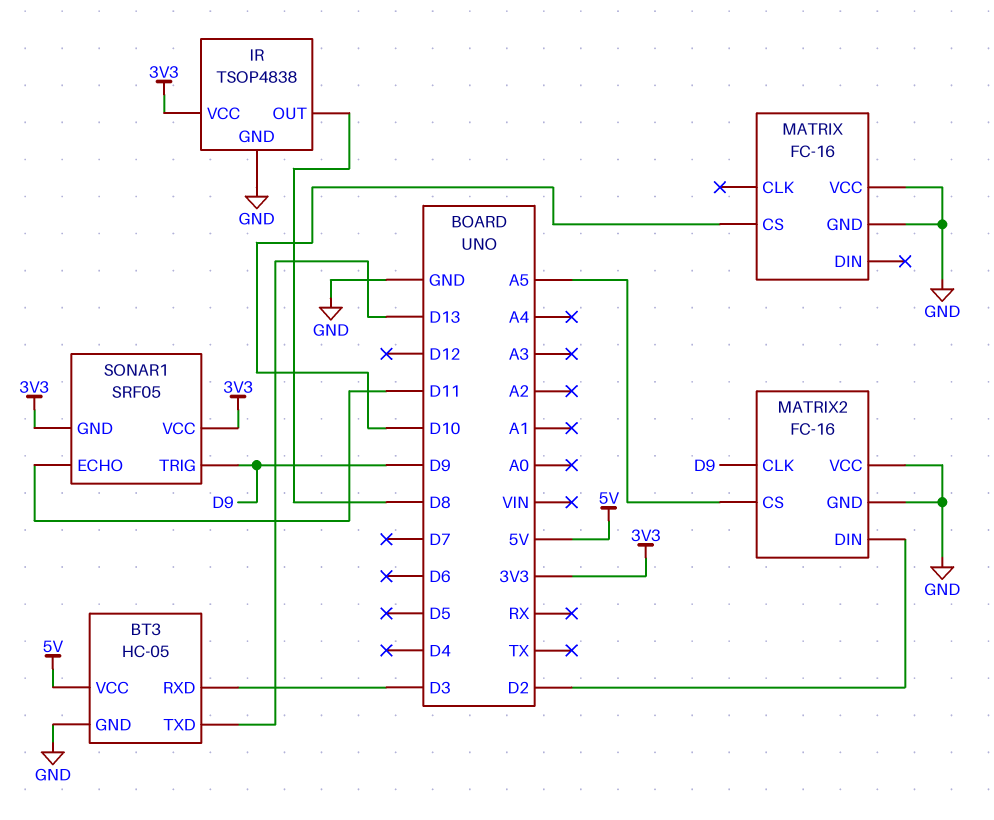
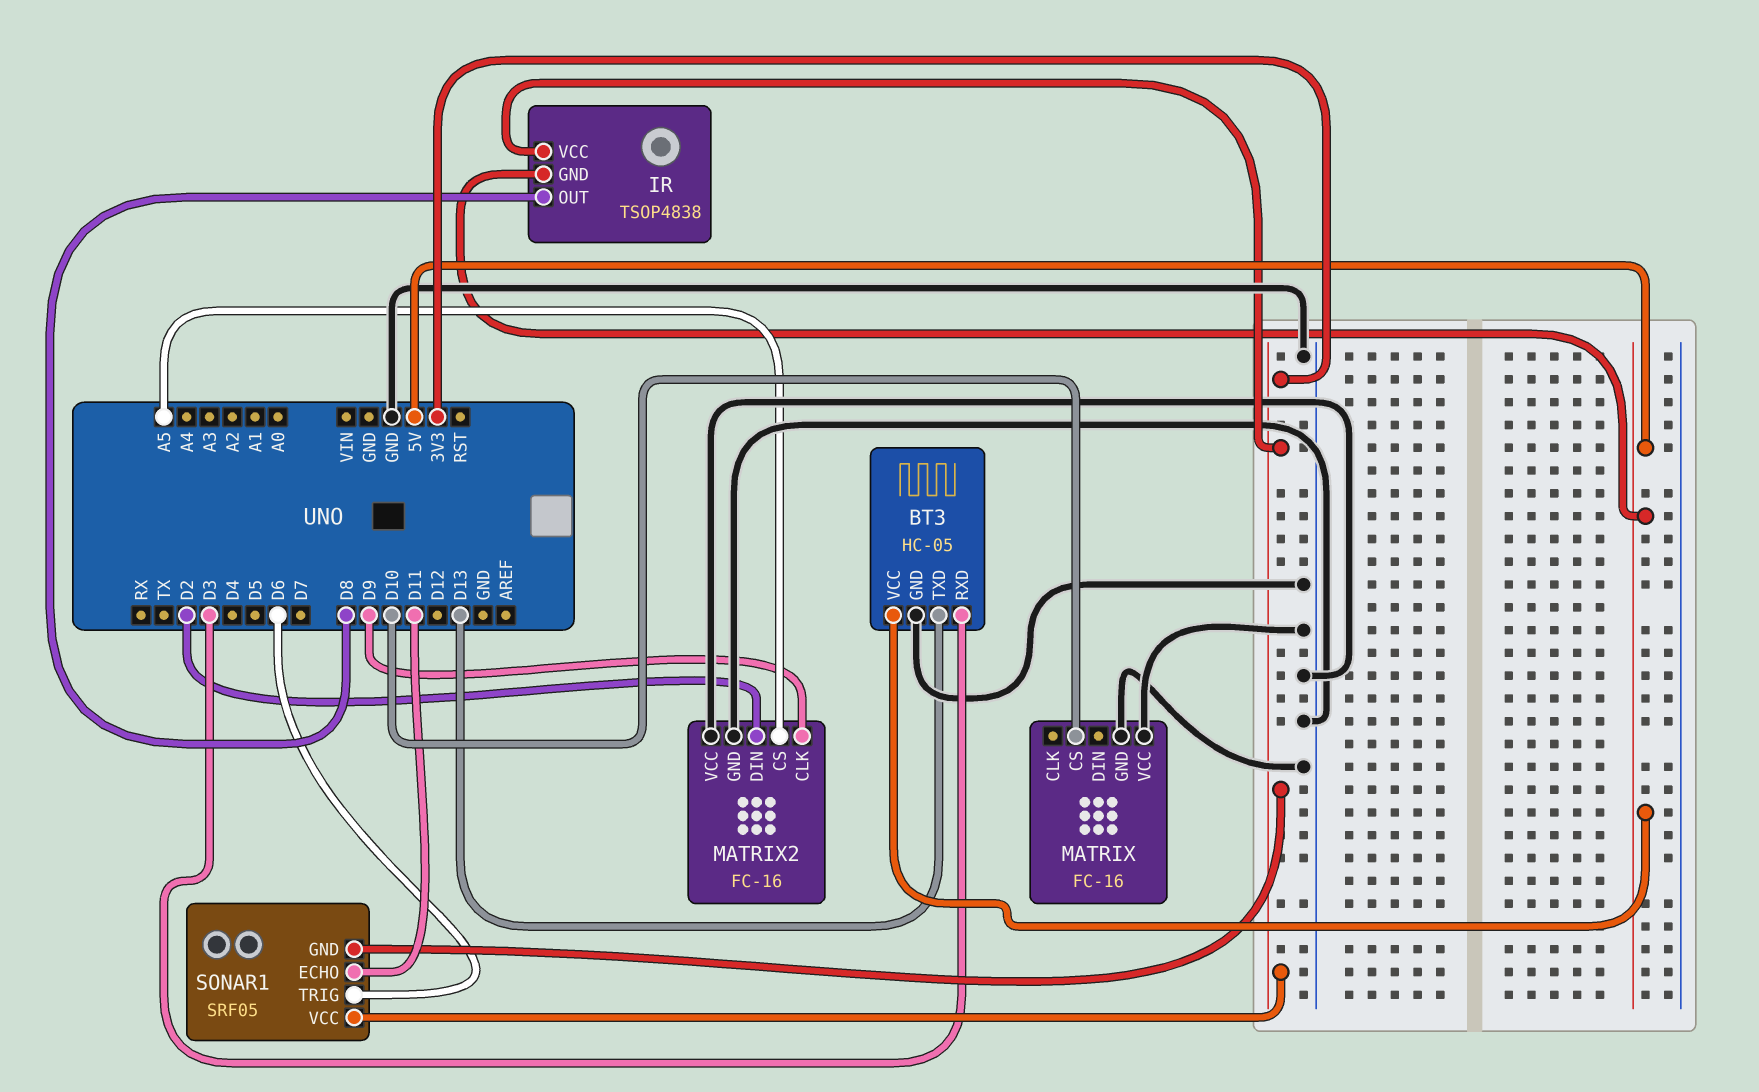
IR pin GND: GND -> 5V
SONAR1 pin TRIG: D9 -> D6

